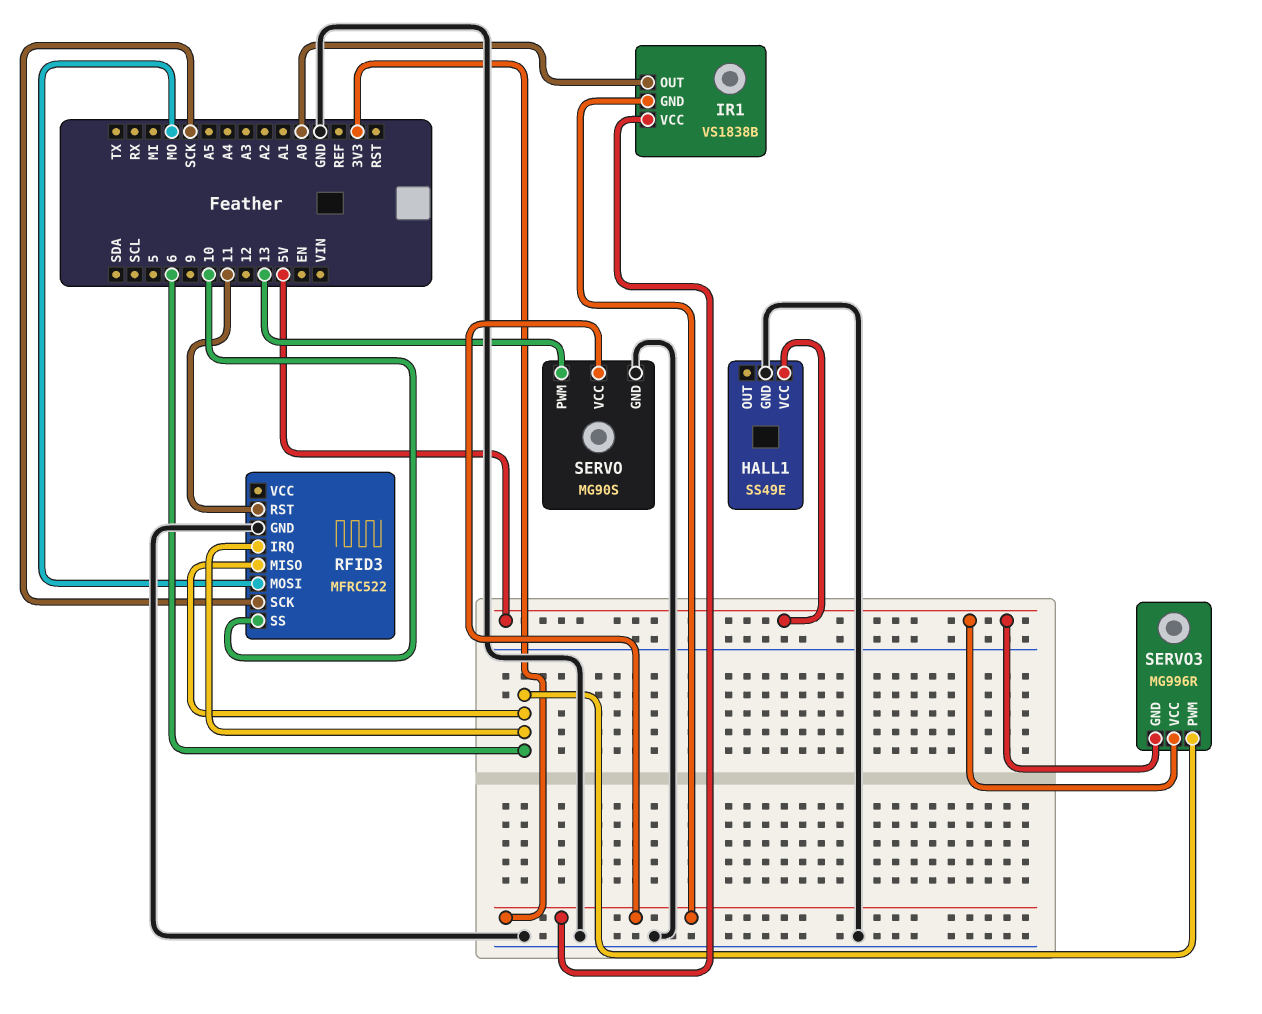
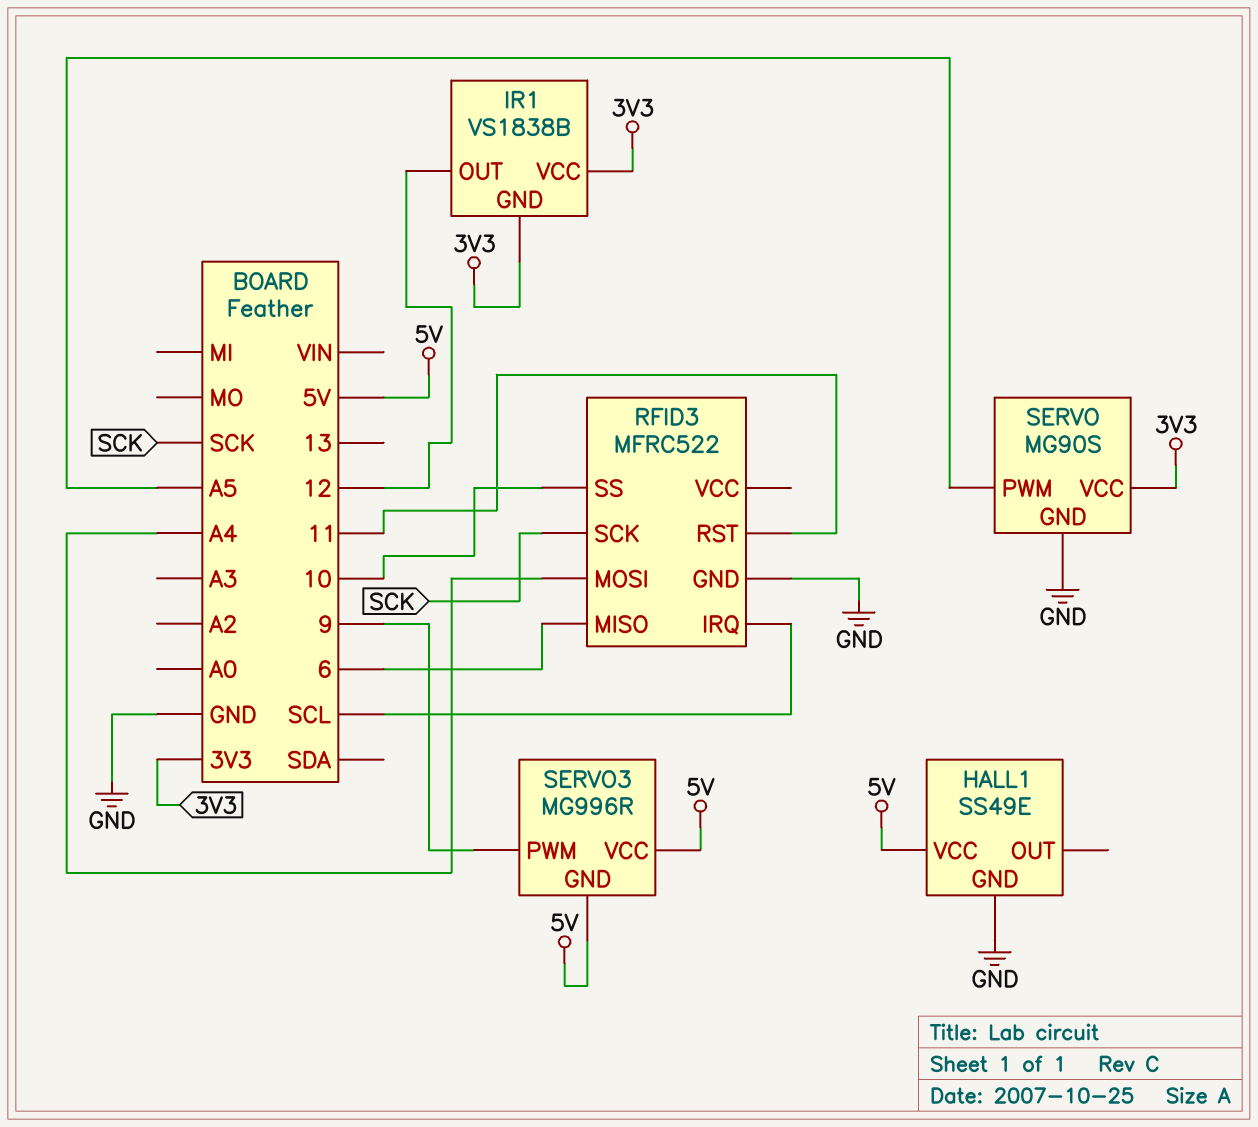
IR1 pin OUT: A0 -> 12
RFID3 pin IRQ: 6 -> SCL
RFID3 pin MOSI: MO -> A4
SERVO pin PWM: 13 -> A5
SERVO3 pin PWM: 6 -> 9

